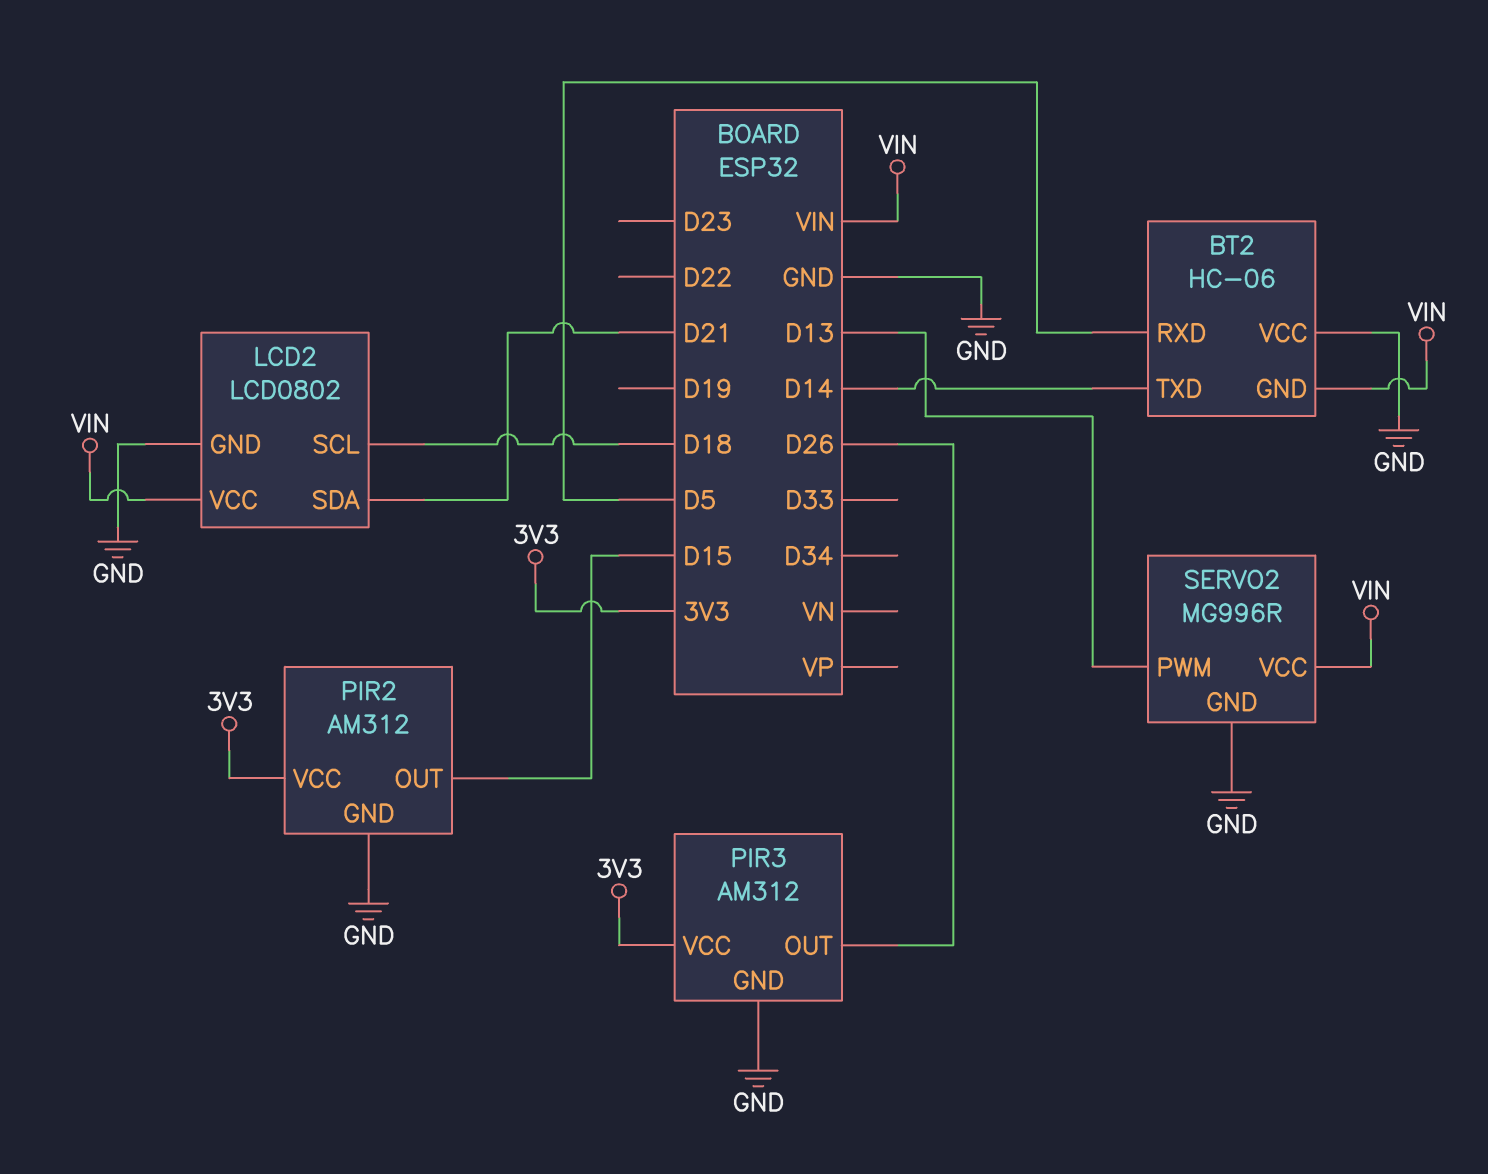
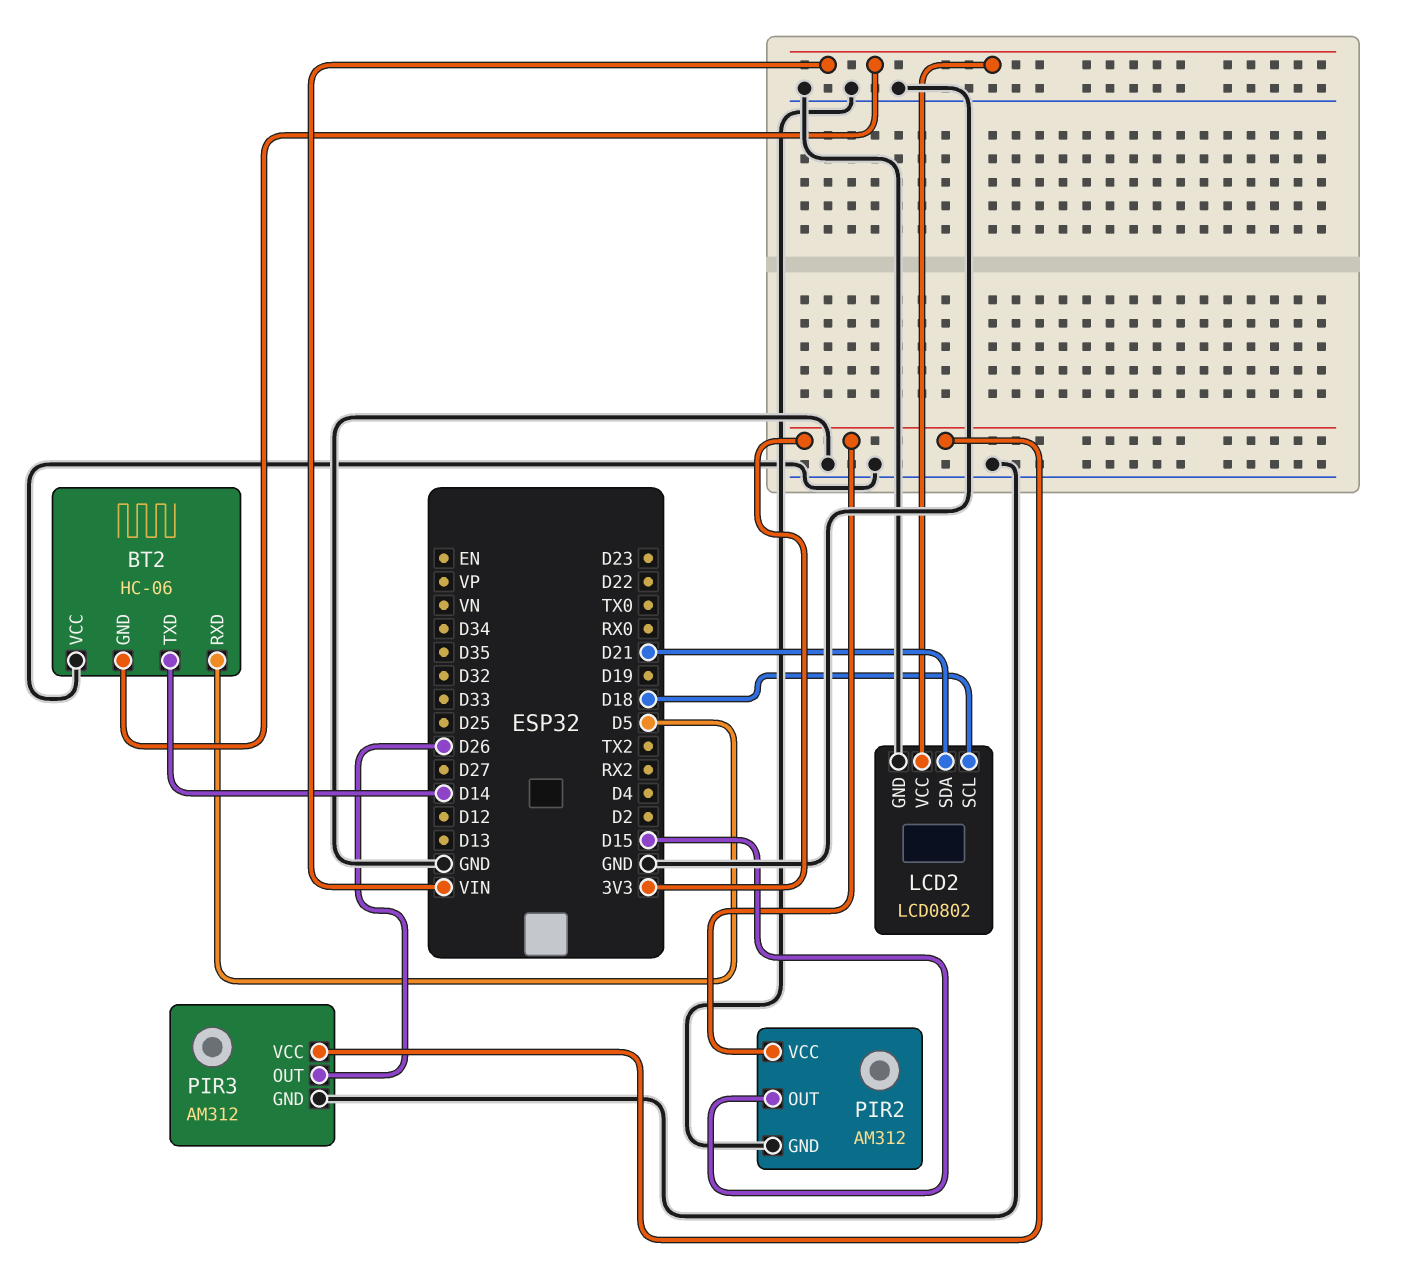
SERVO2: MG996R -> none
SERVO2 pin GND: GND -> none
SERVO2 pin PWM: D13 -> none
SERVO2 pin VCC: VIN -> none

